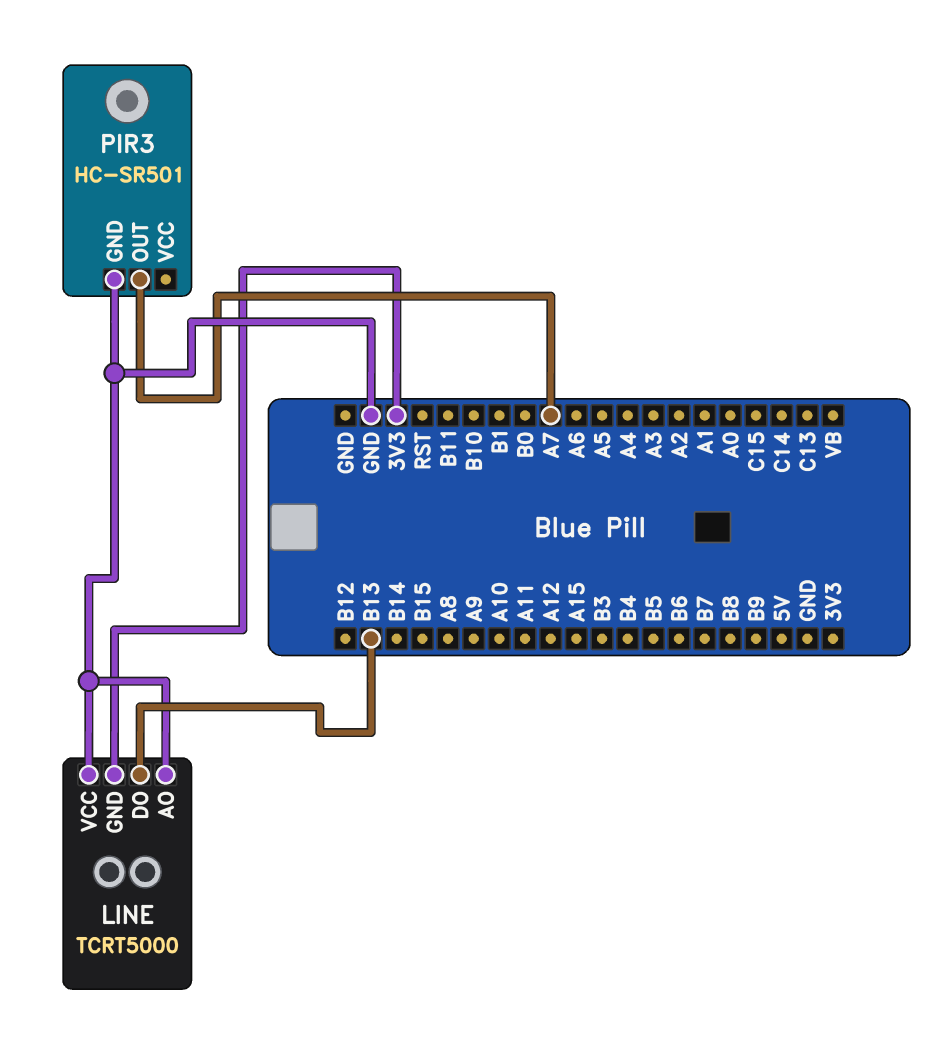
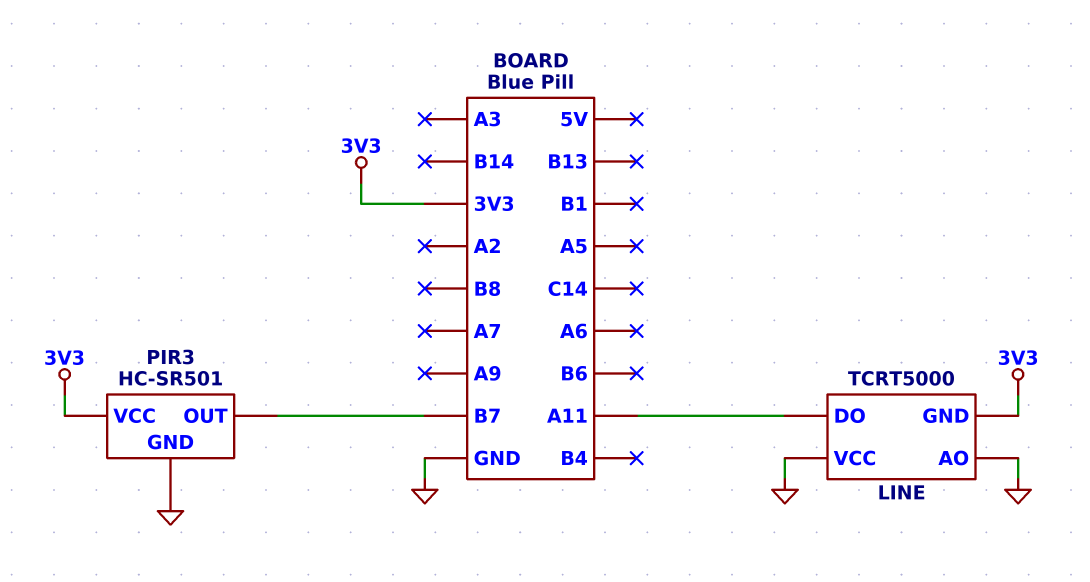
LINE pin DO: B13 -> A11
PIR3 pin OUT: A7 -> B7
PIR3 pin VCC: none -> 3V3

